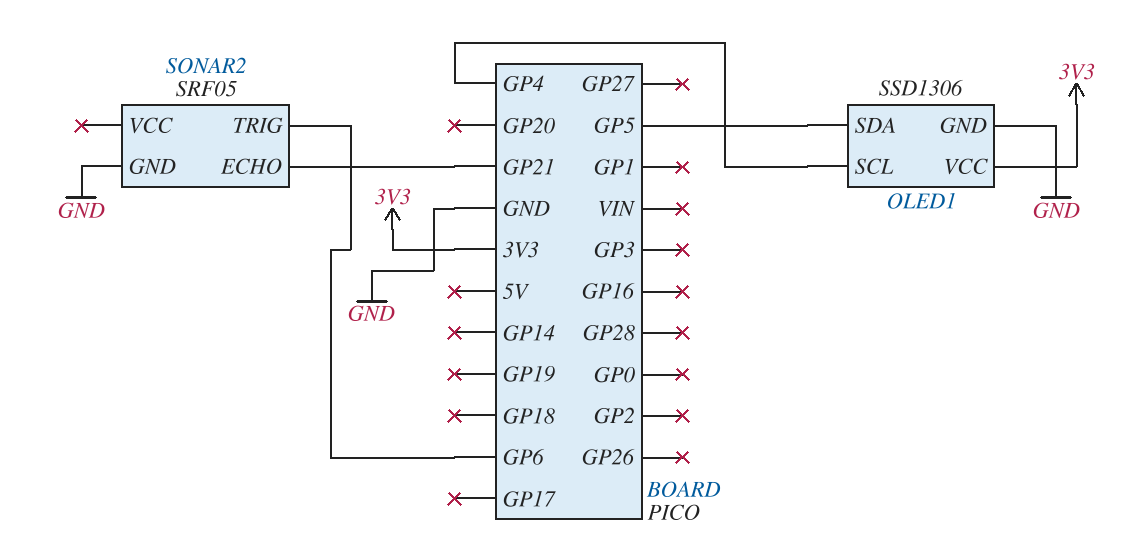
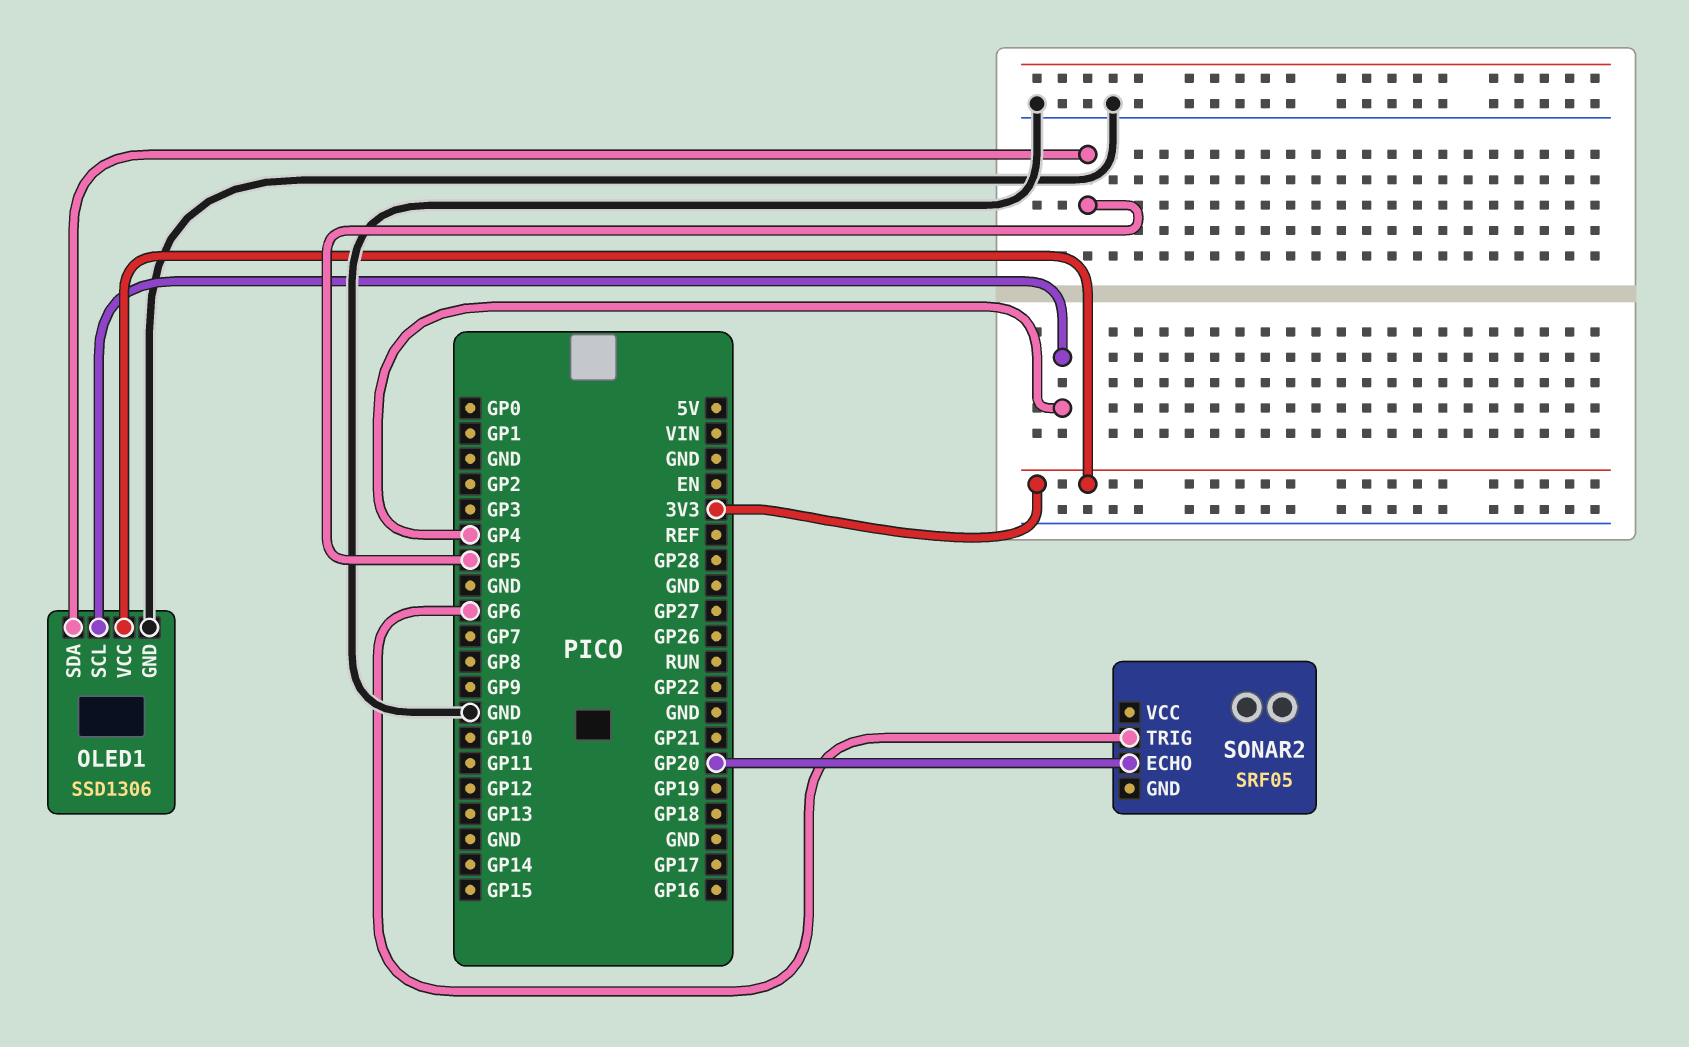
SONAR2 pin ECHO: GP21 -> GP20
SONAR2 pin GND: GND -> none

